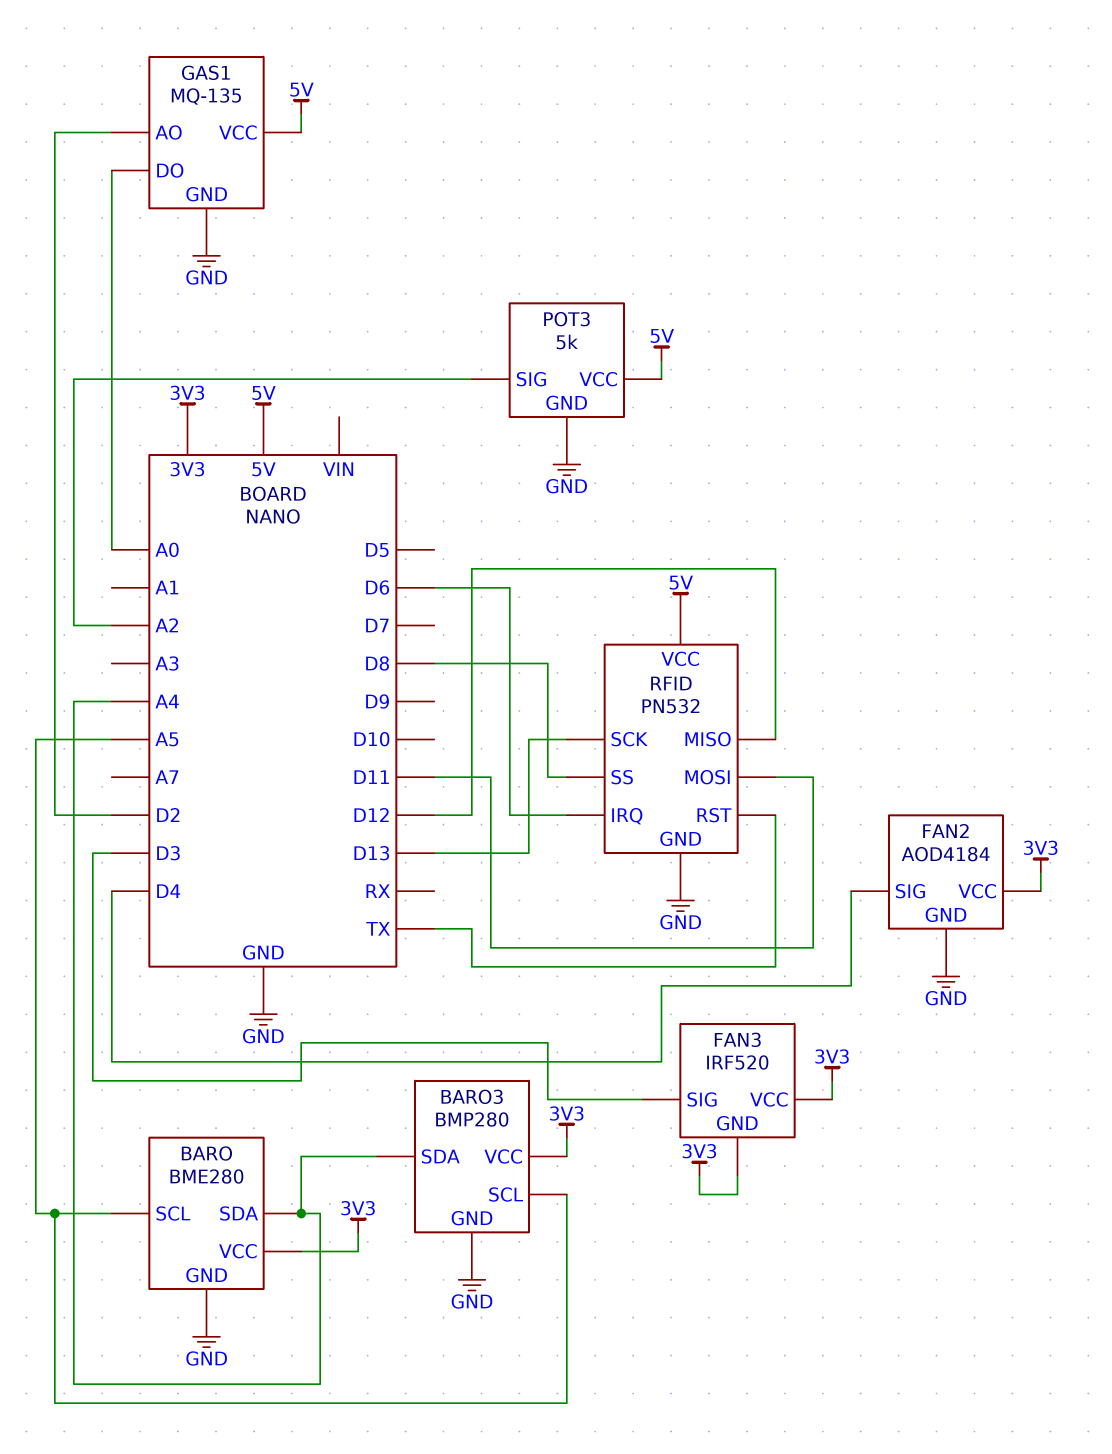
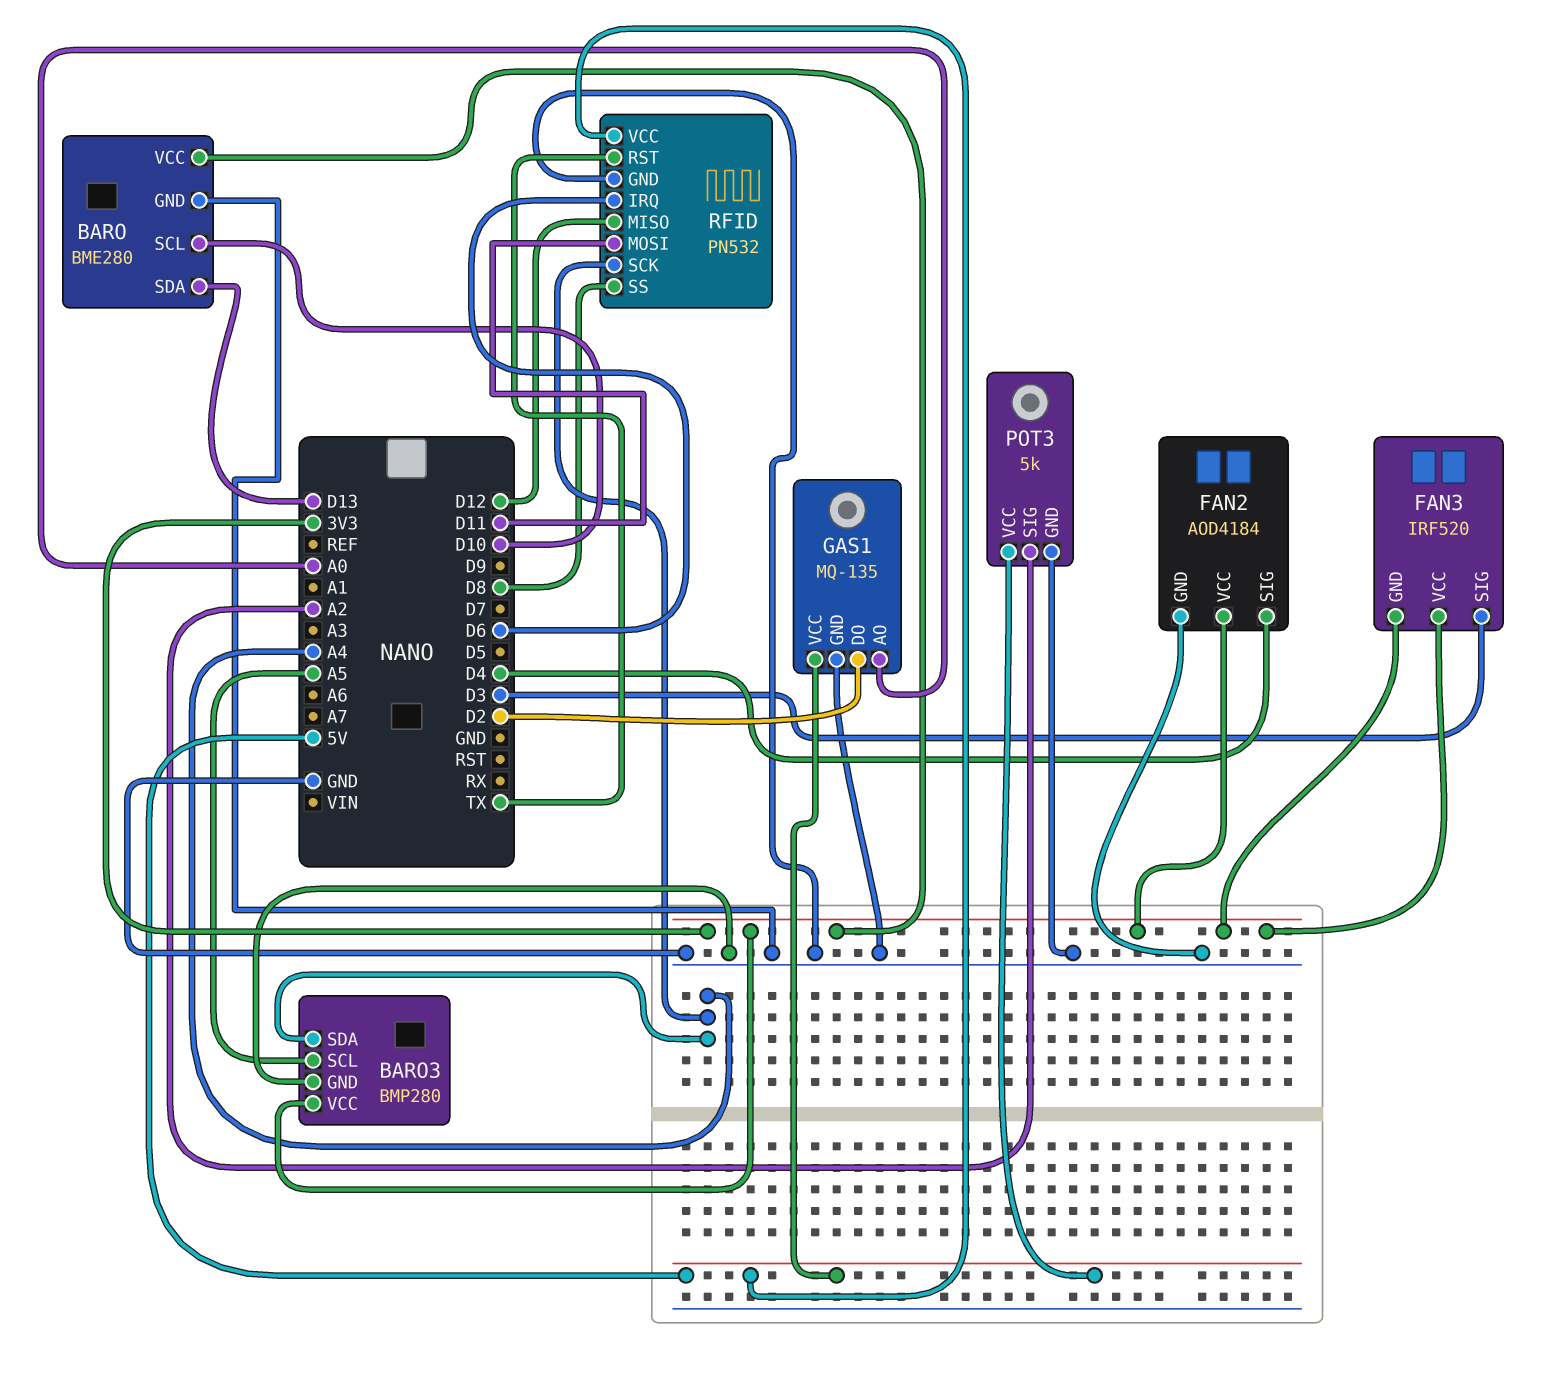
BARO pin SCL: A5 -> D10
BARO pin SDA: A4 -> D13
GAS1 pin AO: D2 -> A0
GAS1 pin DO: A0 -> D2
RFID pin SCK: D13 -> A4

